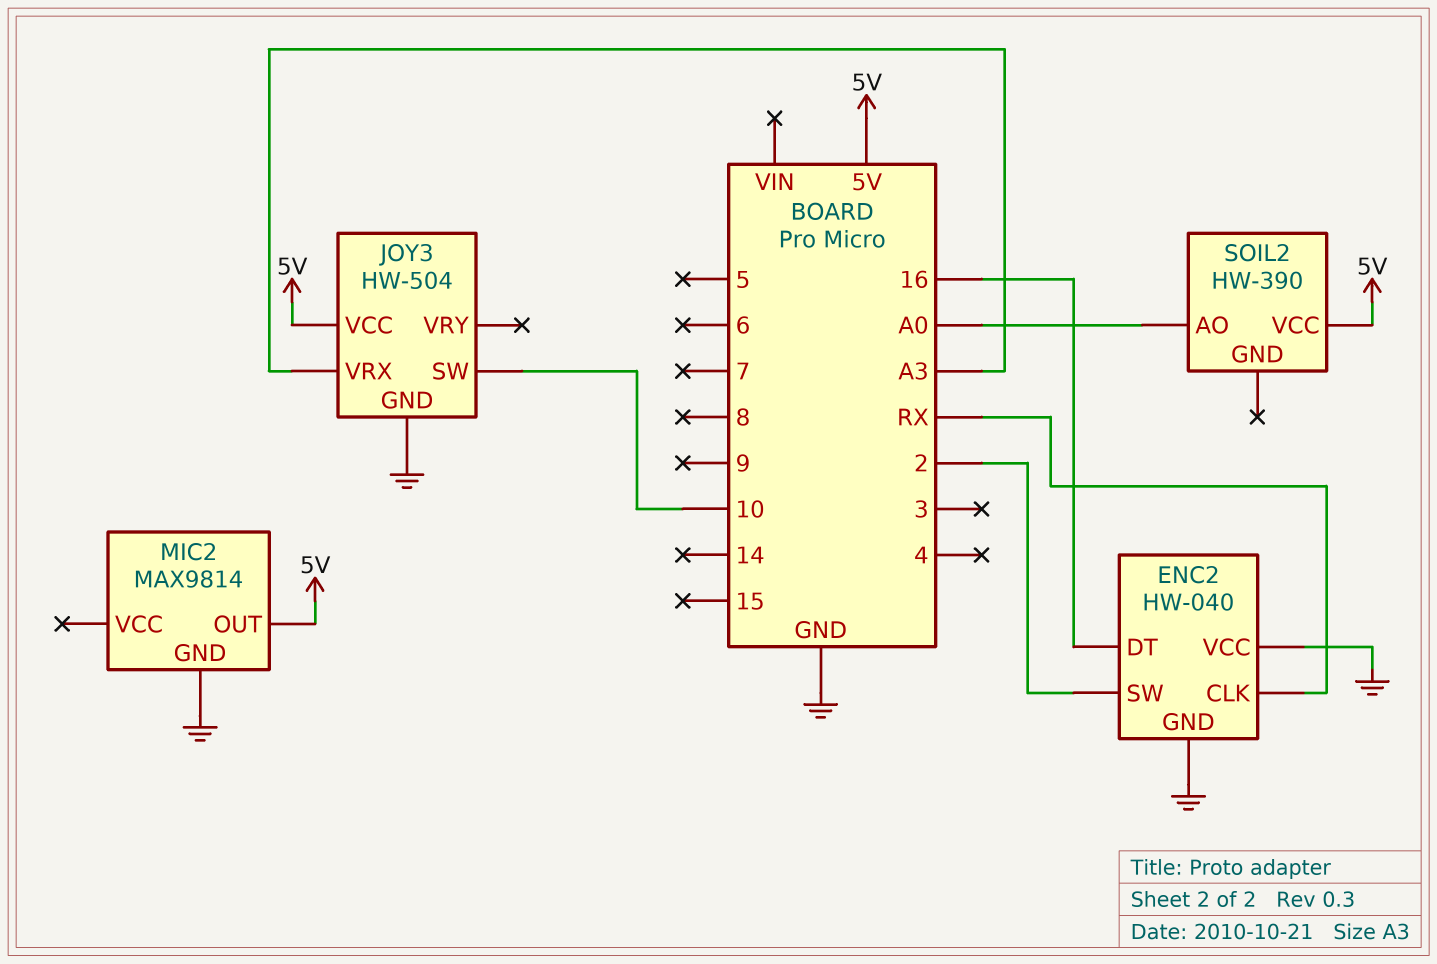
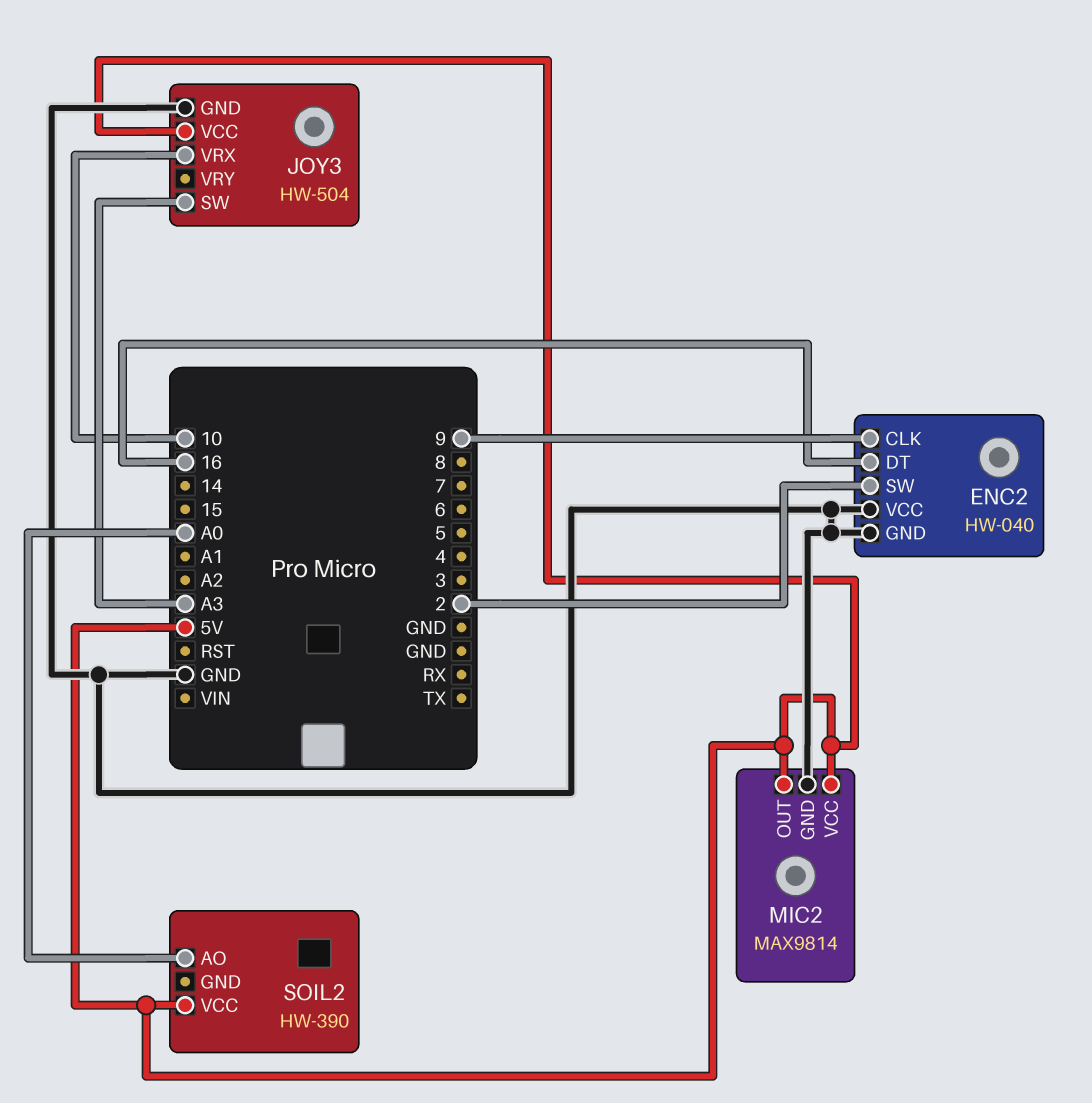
ENC2 pin CLK: RX -> 9
JOY3 pin SW: 10 -> A3
JOY3 pin VRX: A3 -> 10
MIC2 pin VCC: none -> 5V

